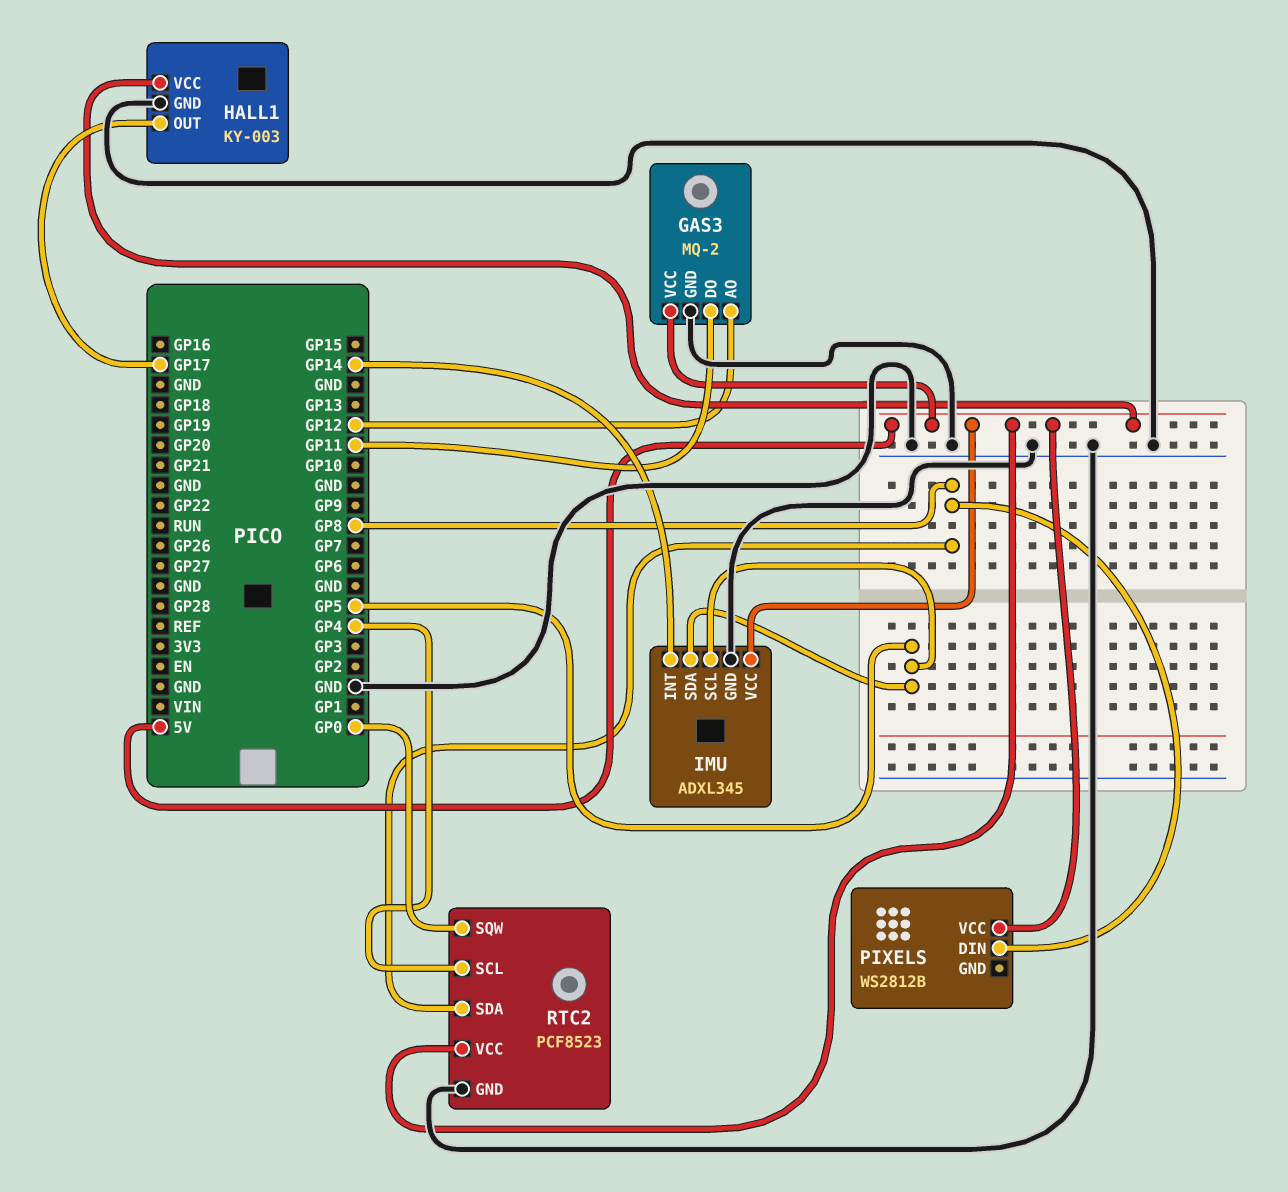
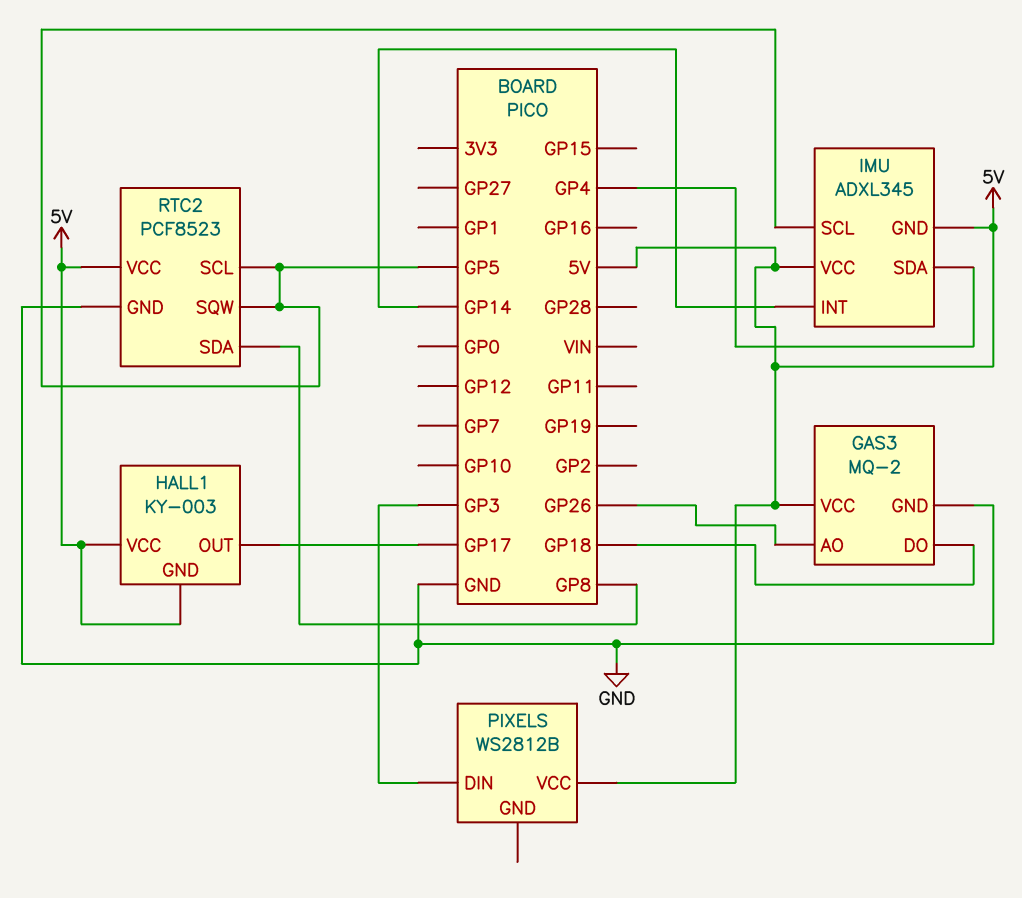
GAS3 pin AO: GP12 -> GP26
GAS3 pin DO: GP11 -> GP18
HALL1 pin GND: GND -> 5V
IMU pin GND: GND -> 5V
IMU pin SDA: GP5 -> GP4
PIXELS pin DIN: GP8 -> GP3
RTC2 pin SCL: GP4 -> GP5
RTC2 pin SQW: GP0 -> GP5

